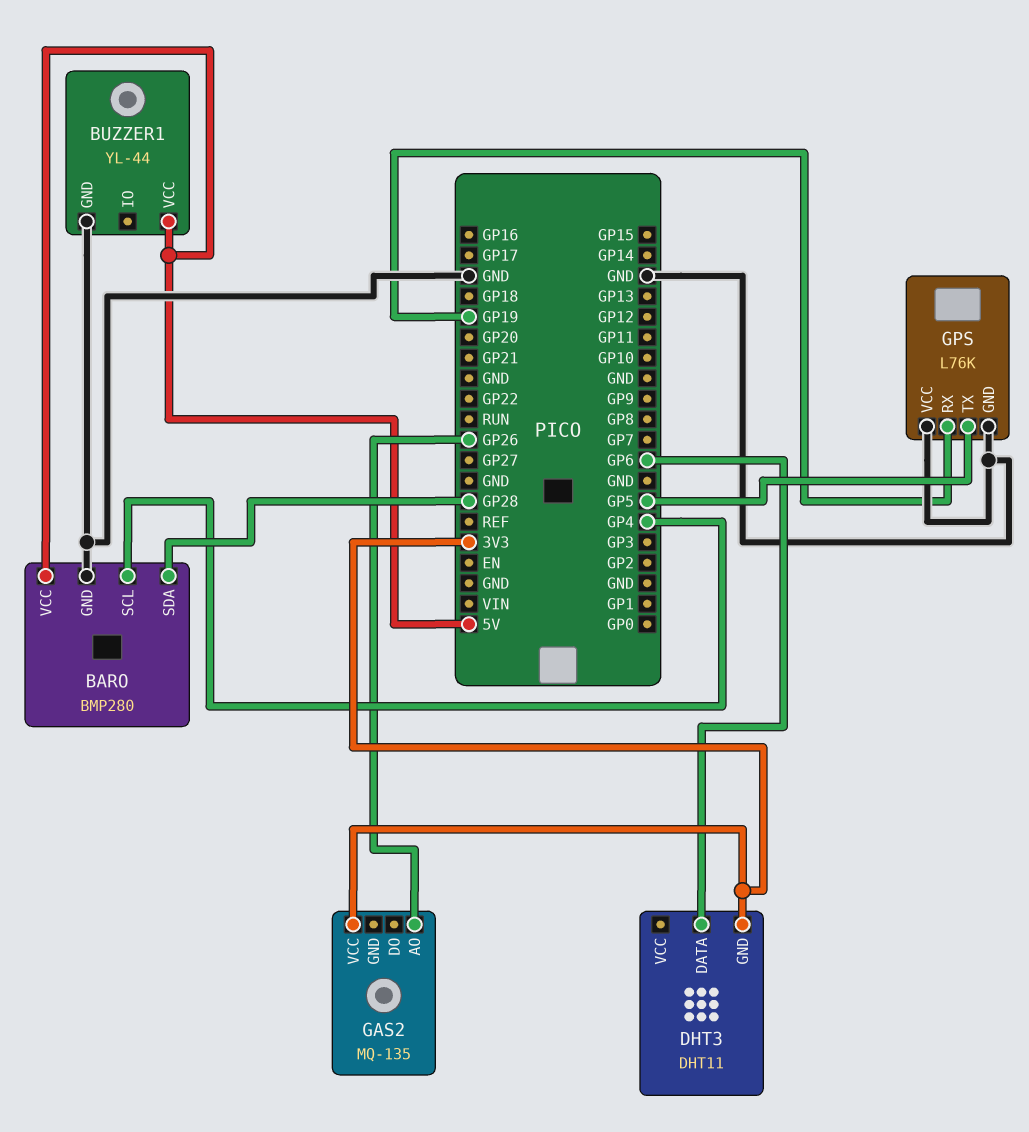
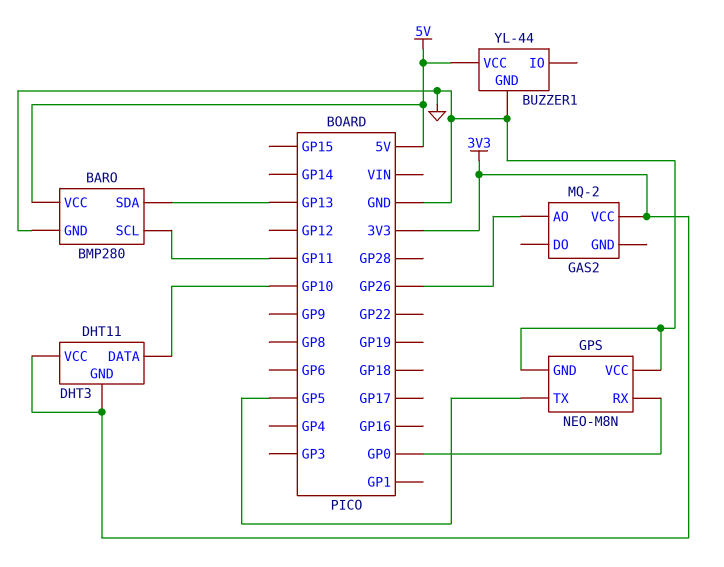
BARO pin SCL: GP4 -> GP11
BARO pin SDA: GP28 -> GP13
DHT3 pin DATA: GP6 -> GP10
DHT3 pin VCC: none -> 3V3
GAS2: MQ-135 -> MQ-2
GPS: L76K -> NEO-M8N
GPS pin RX: GP19 -> GP0

